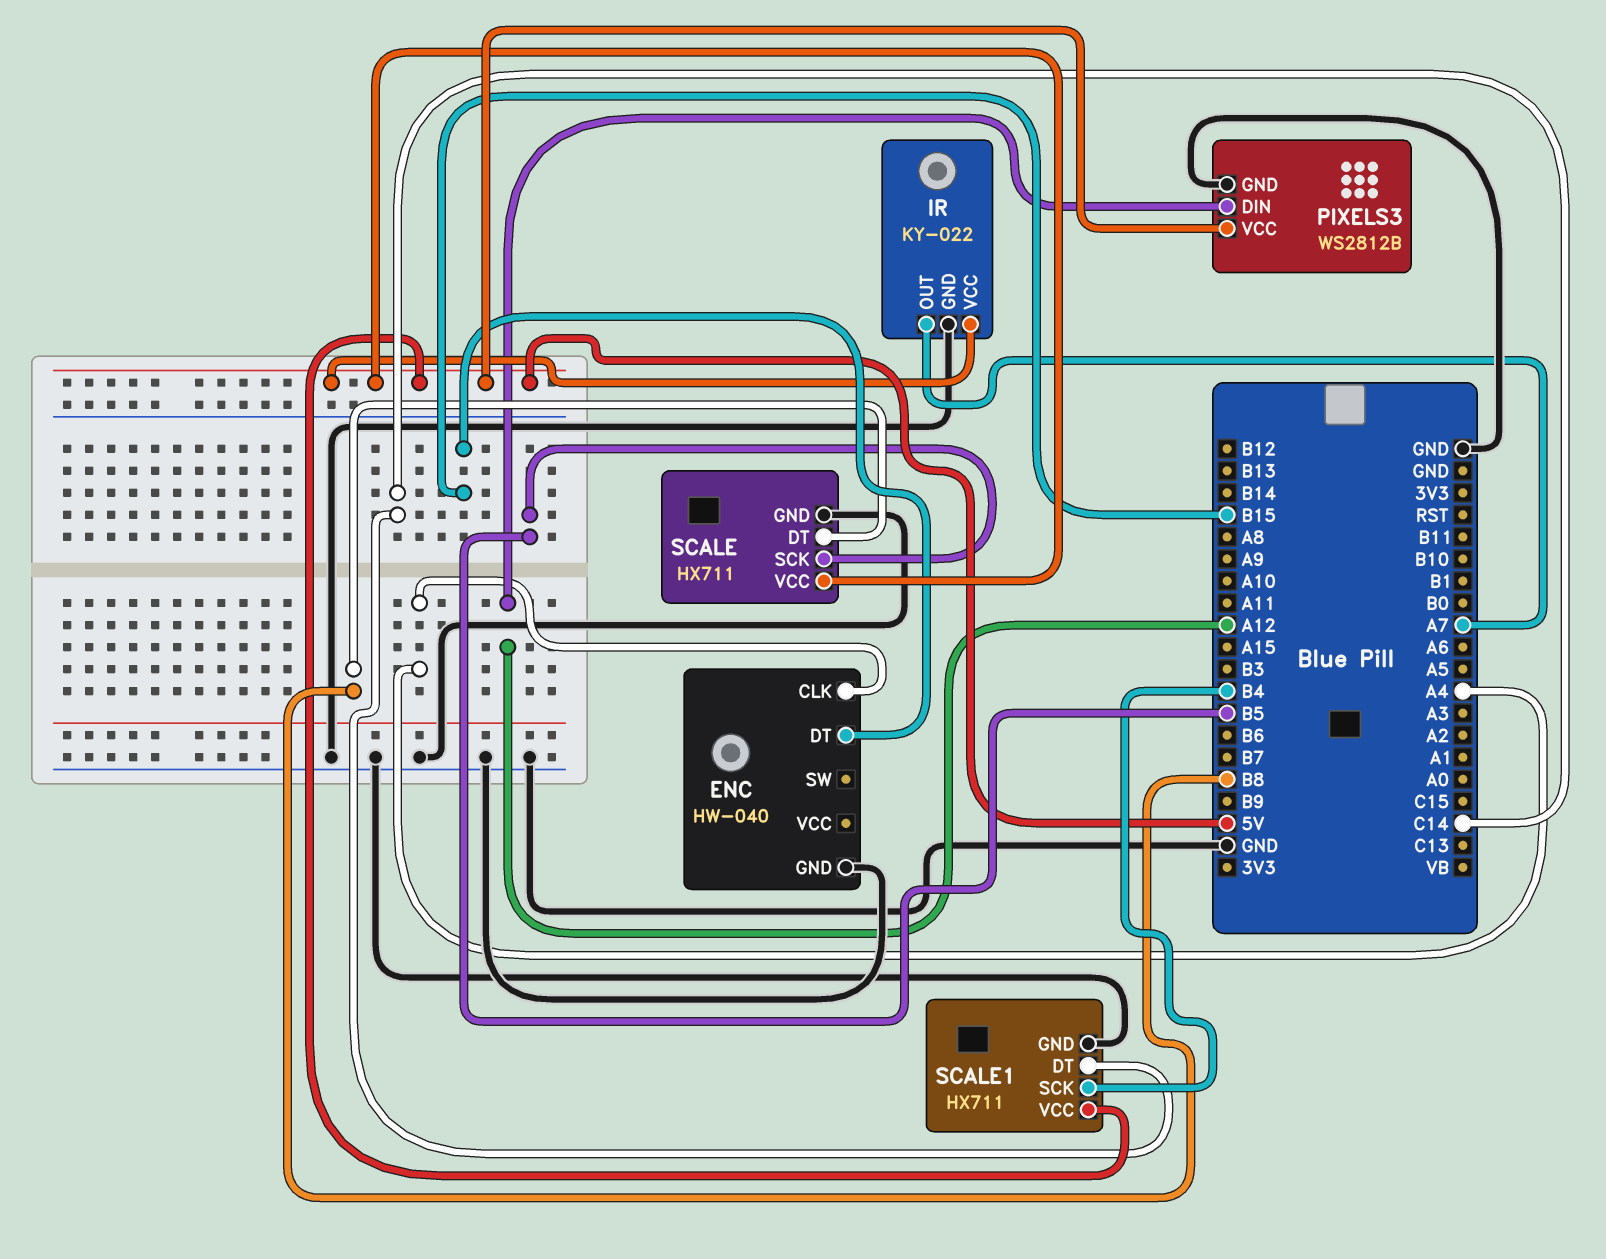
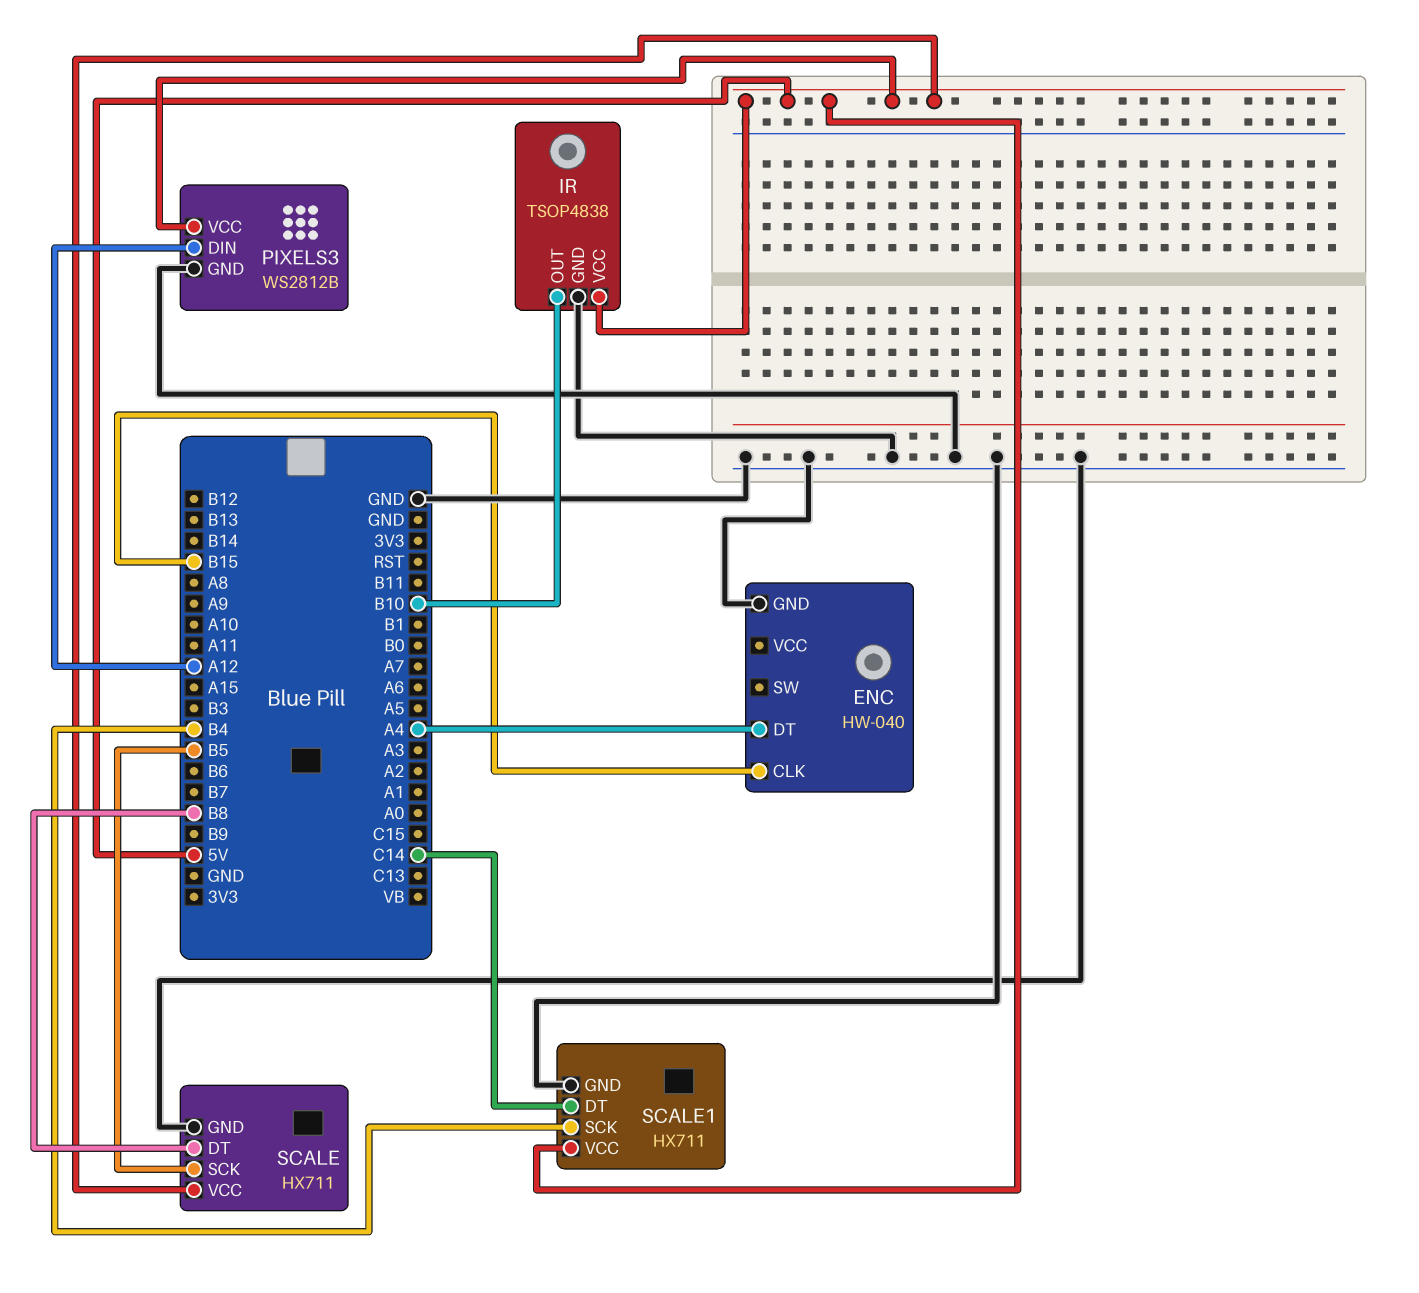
ENC pin CLK: A4 -> B15
ENC pin DT: B15 -> A4
IR: KY-022 -> TSOP4838
IR pin OUT: A7 -> B10

